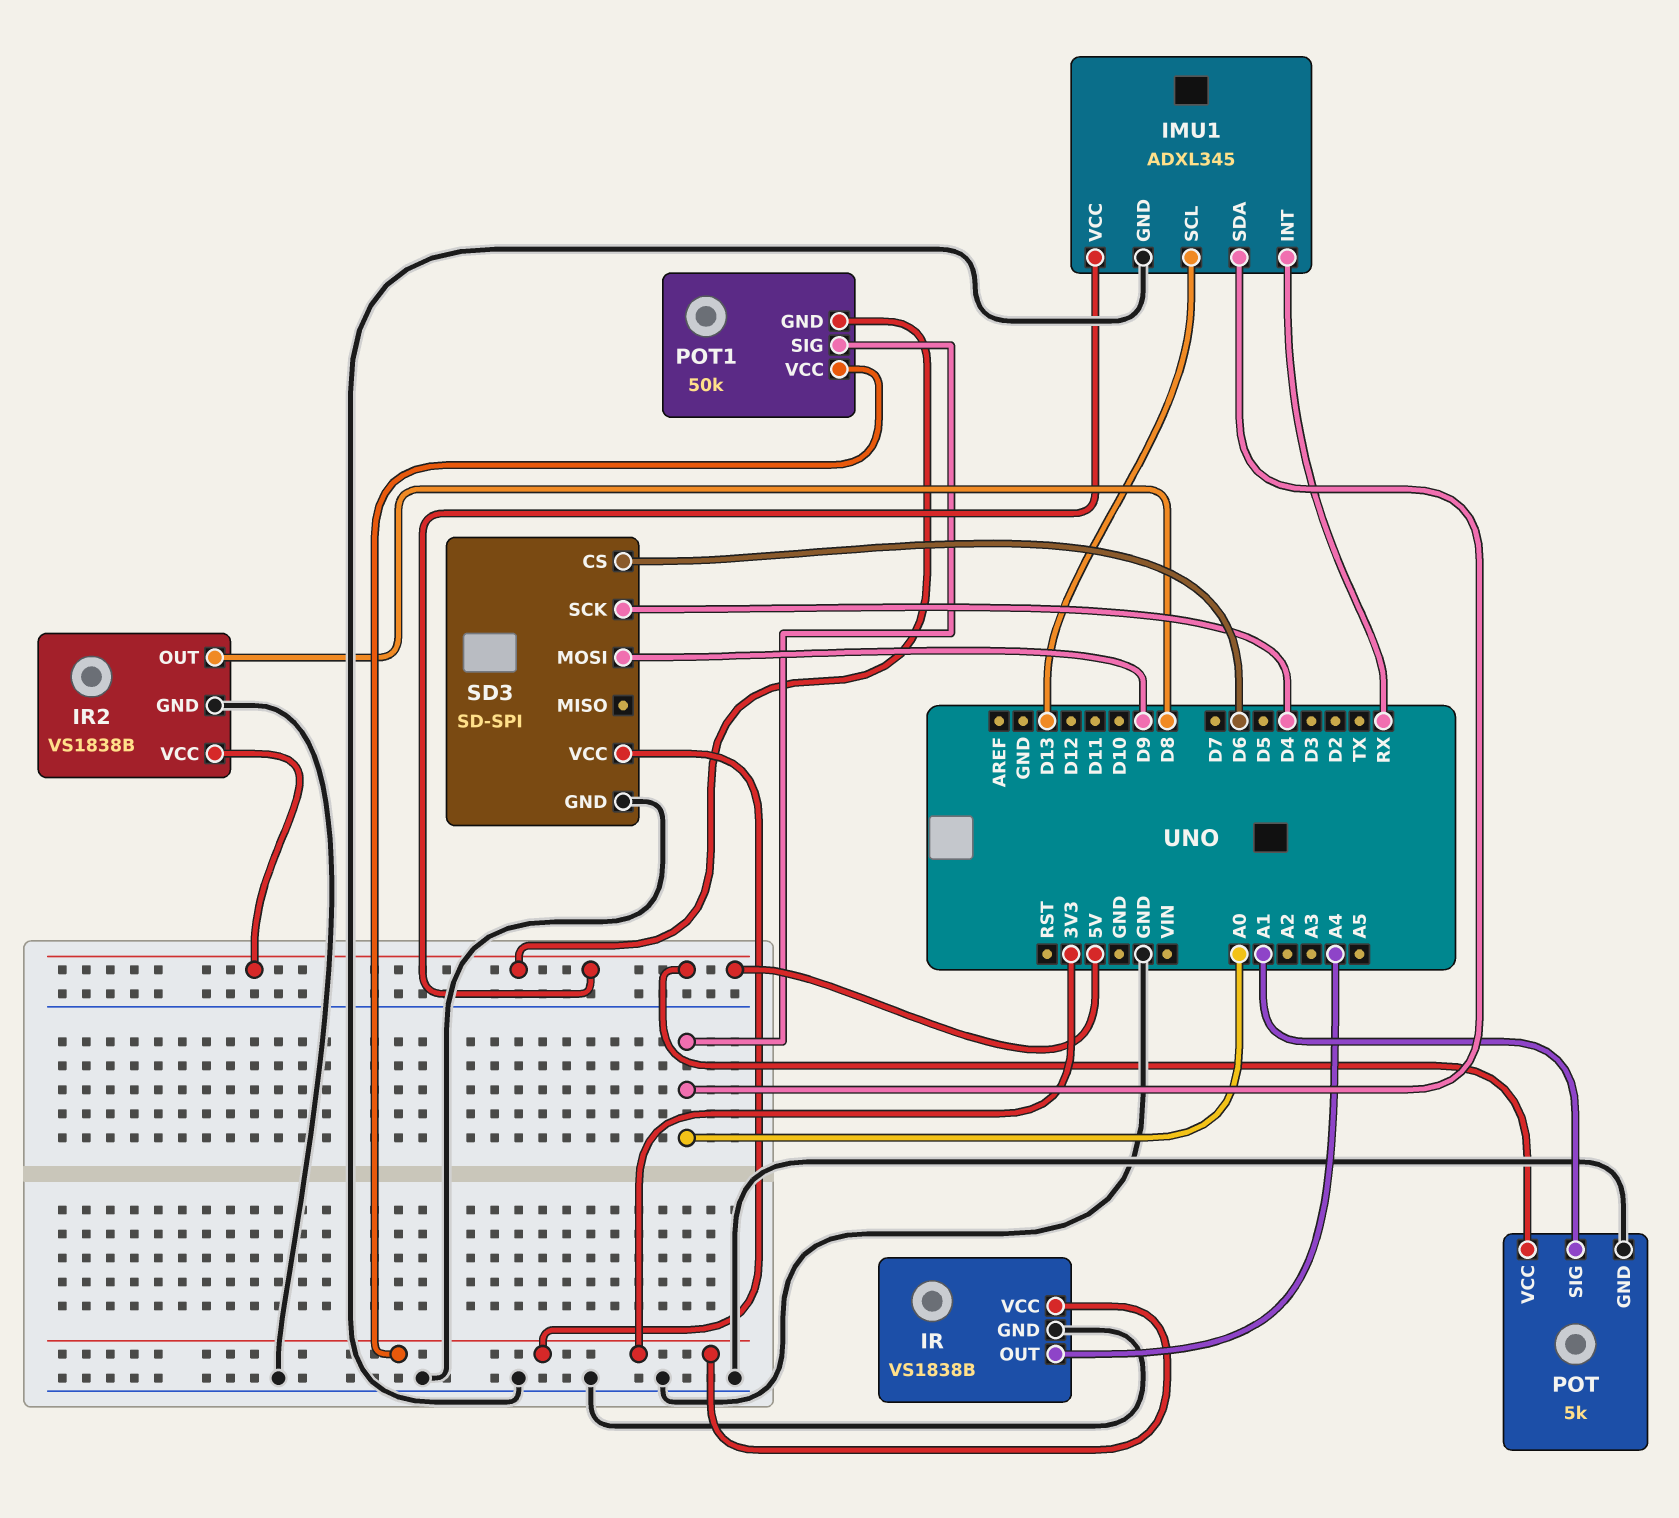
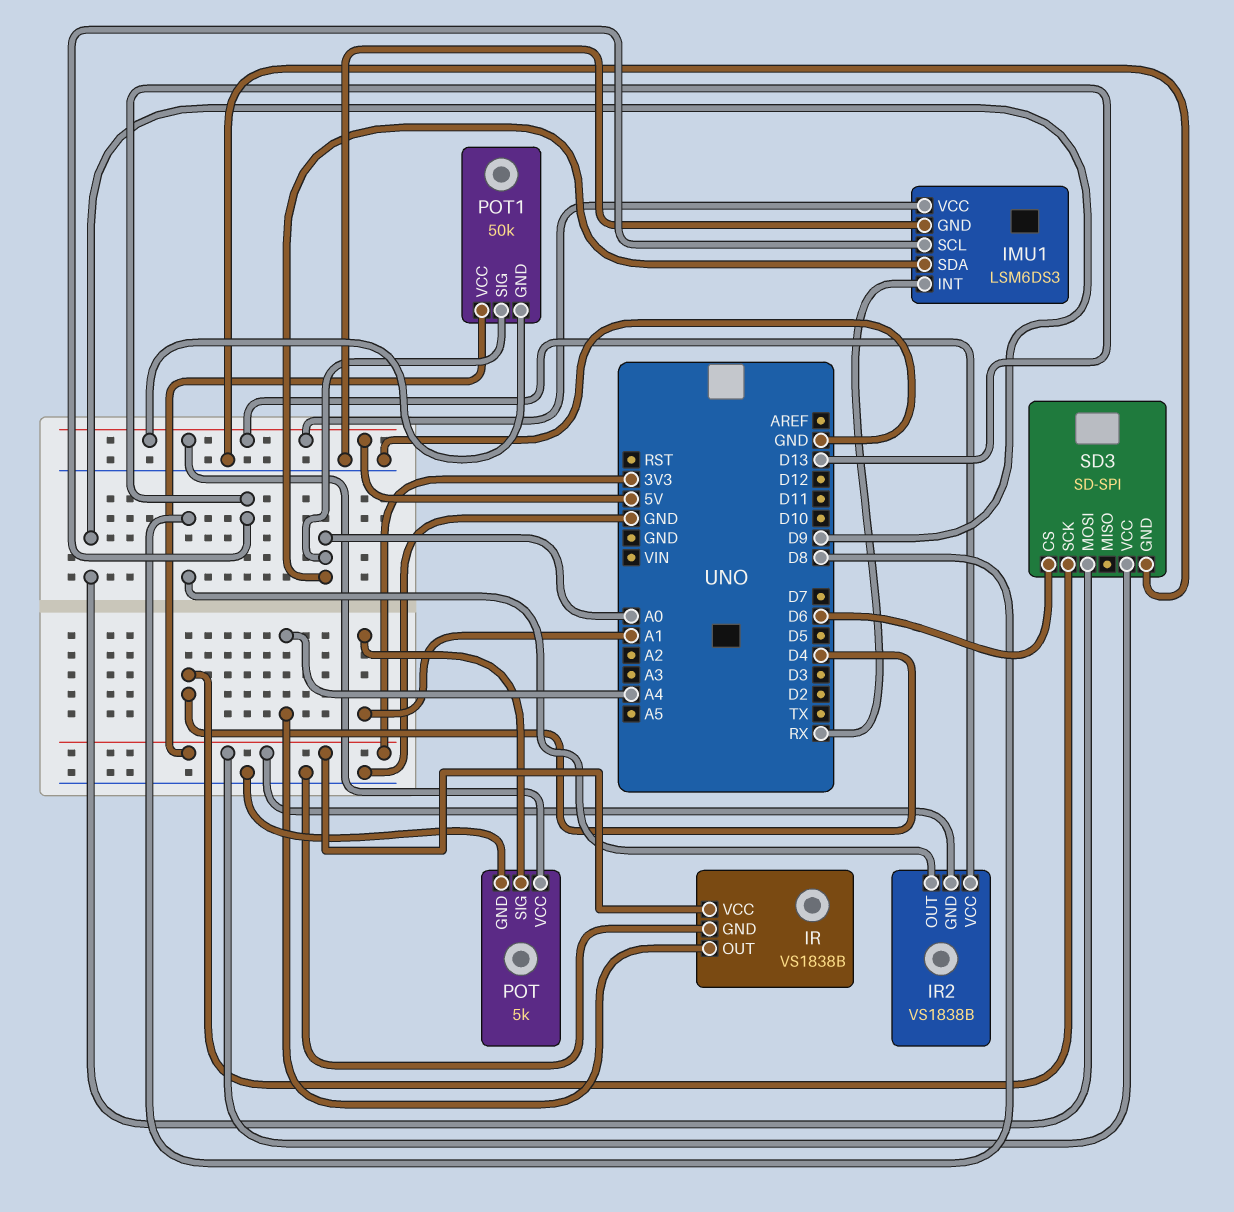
IMU1: ADXL345 -> LSM6DS3
IR2 pin GND: GND -> 3V3

